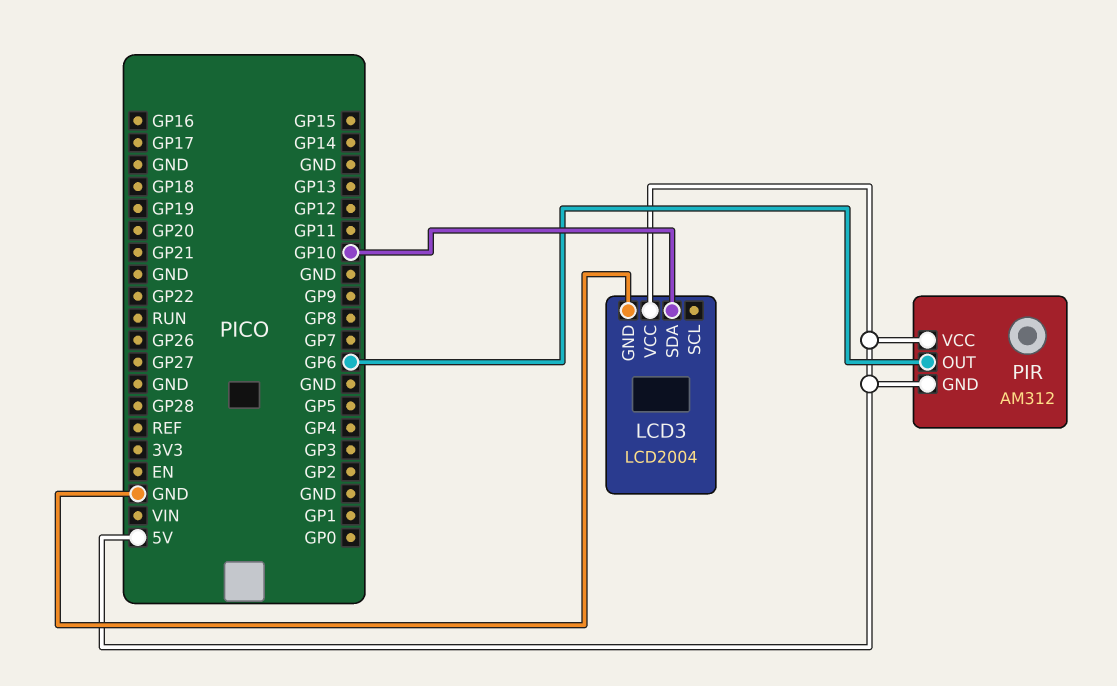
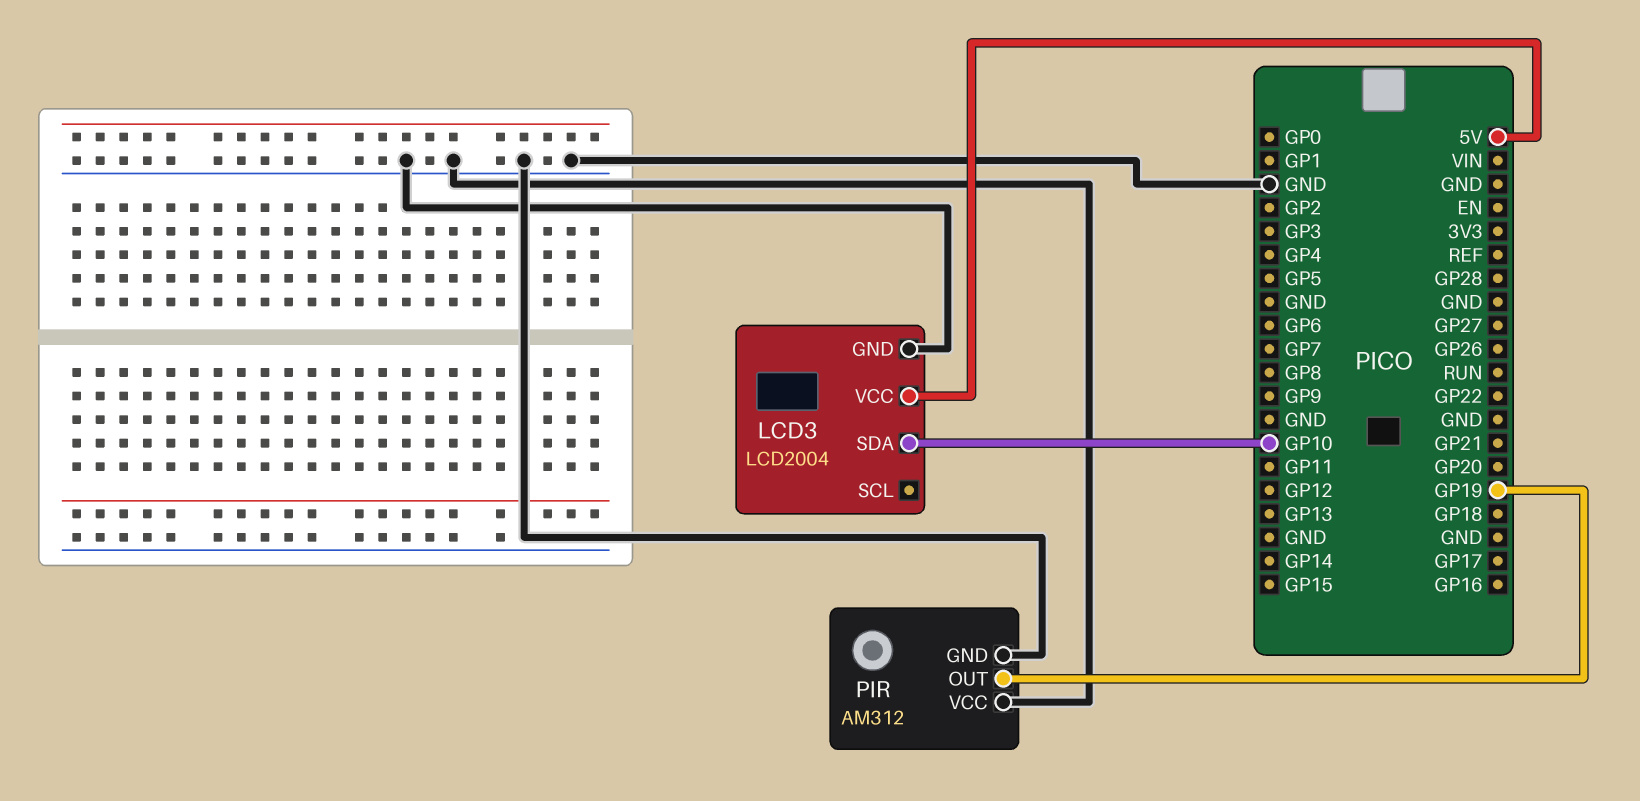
PIR pin GND: 5V -> GND
PIR pin OUT: GP6 -> GP19
PIR pin VCC: 5V -> GND

